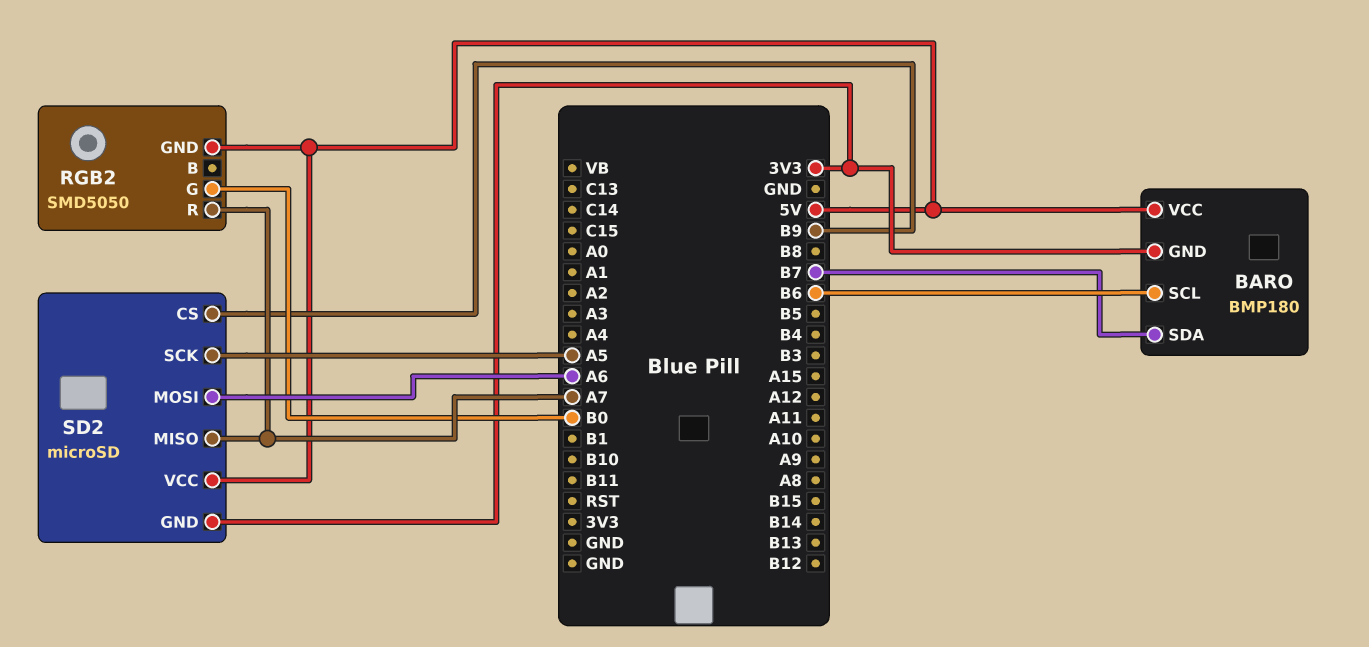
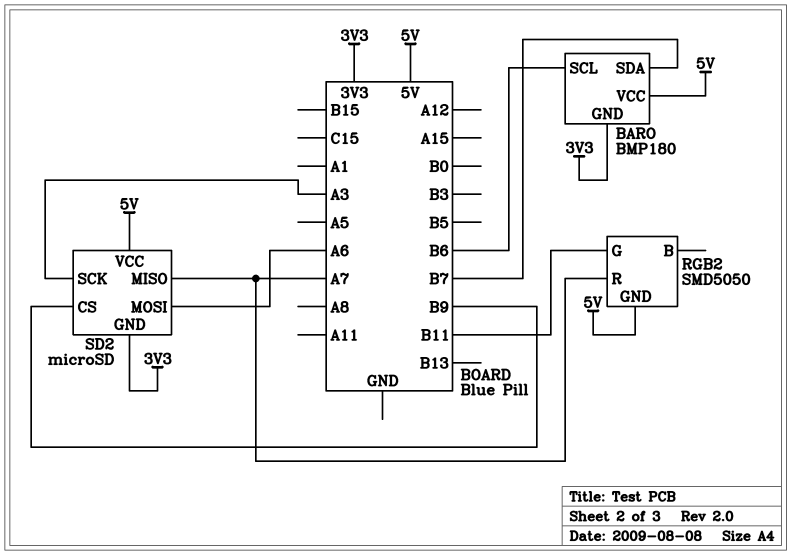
RGB2 pin G: B0 -> B11
SD2 pin SCK: A5 -> A3

